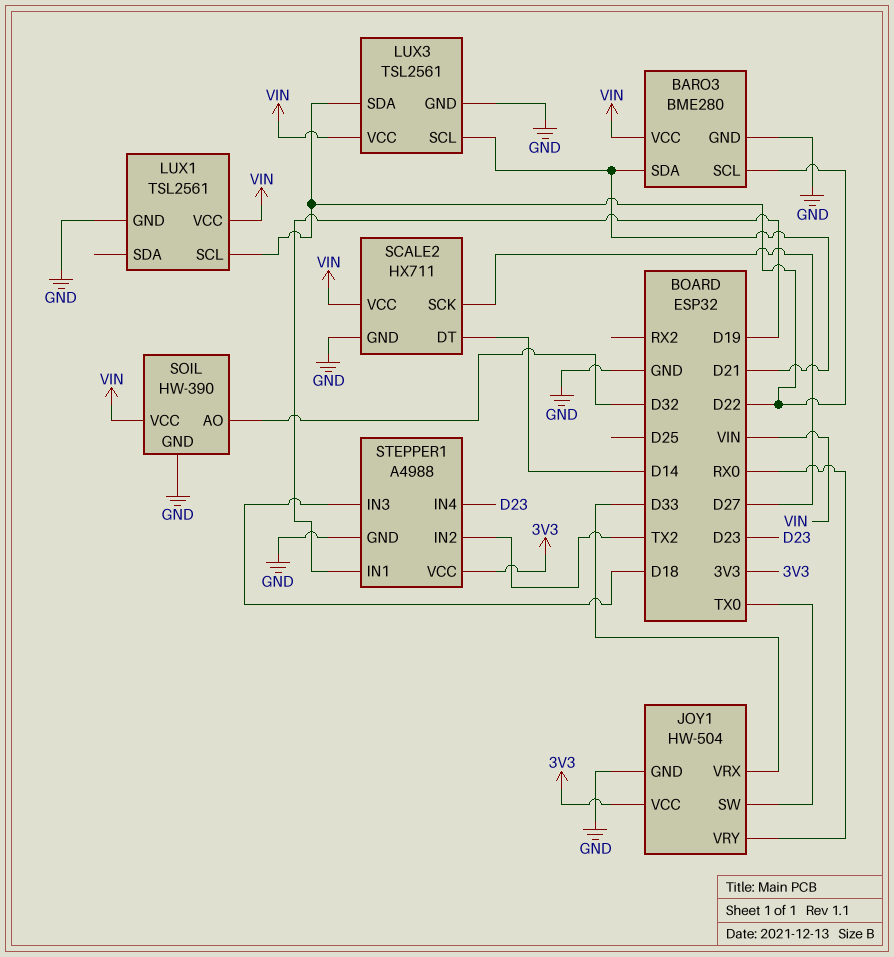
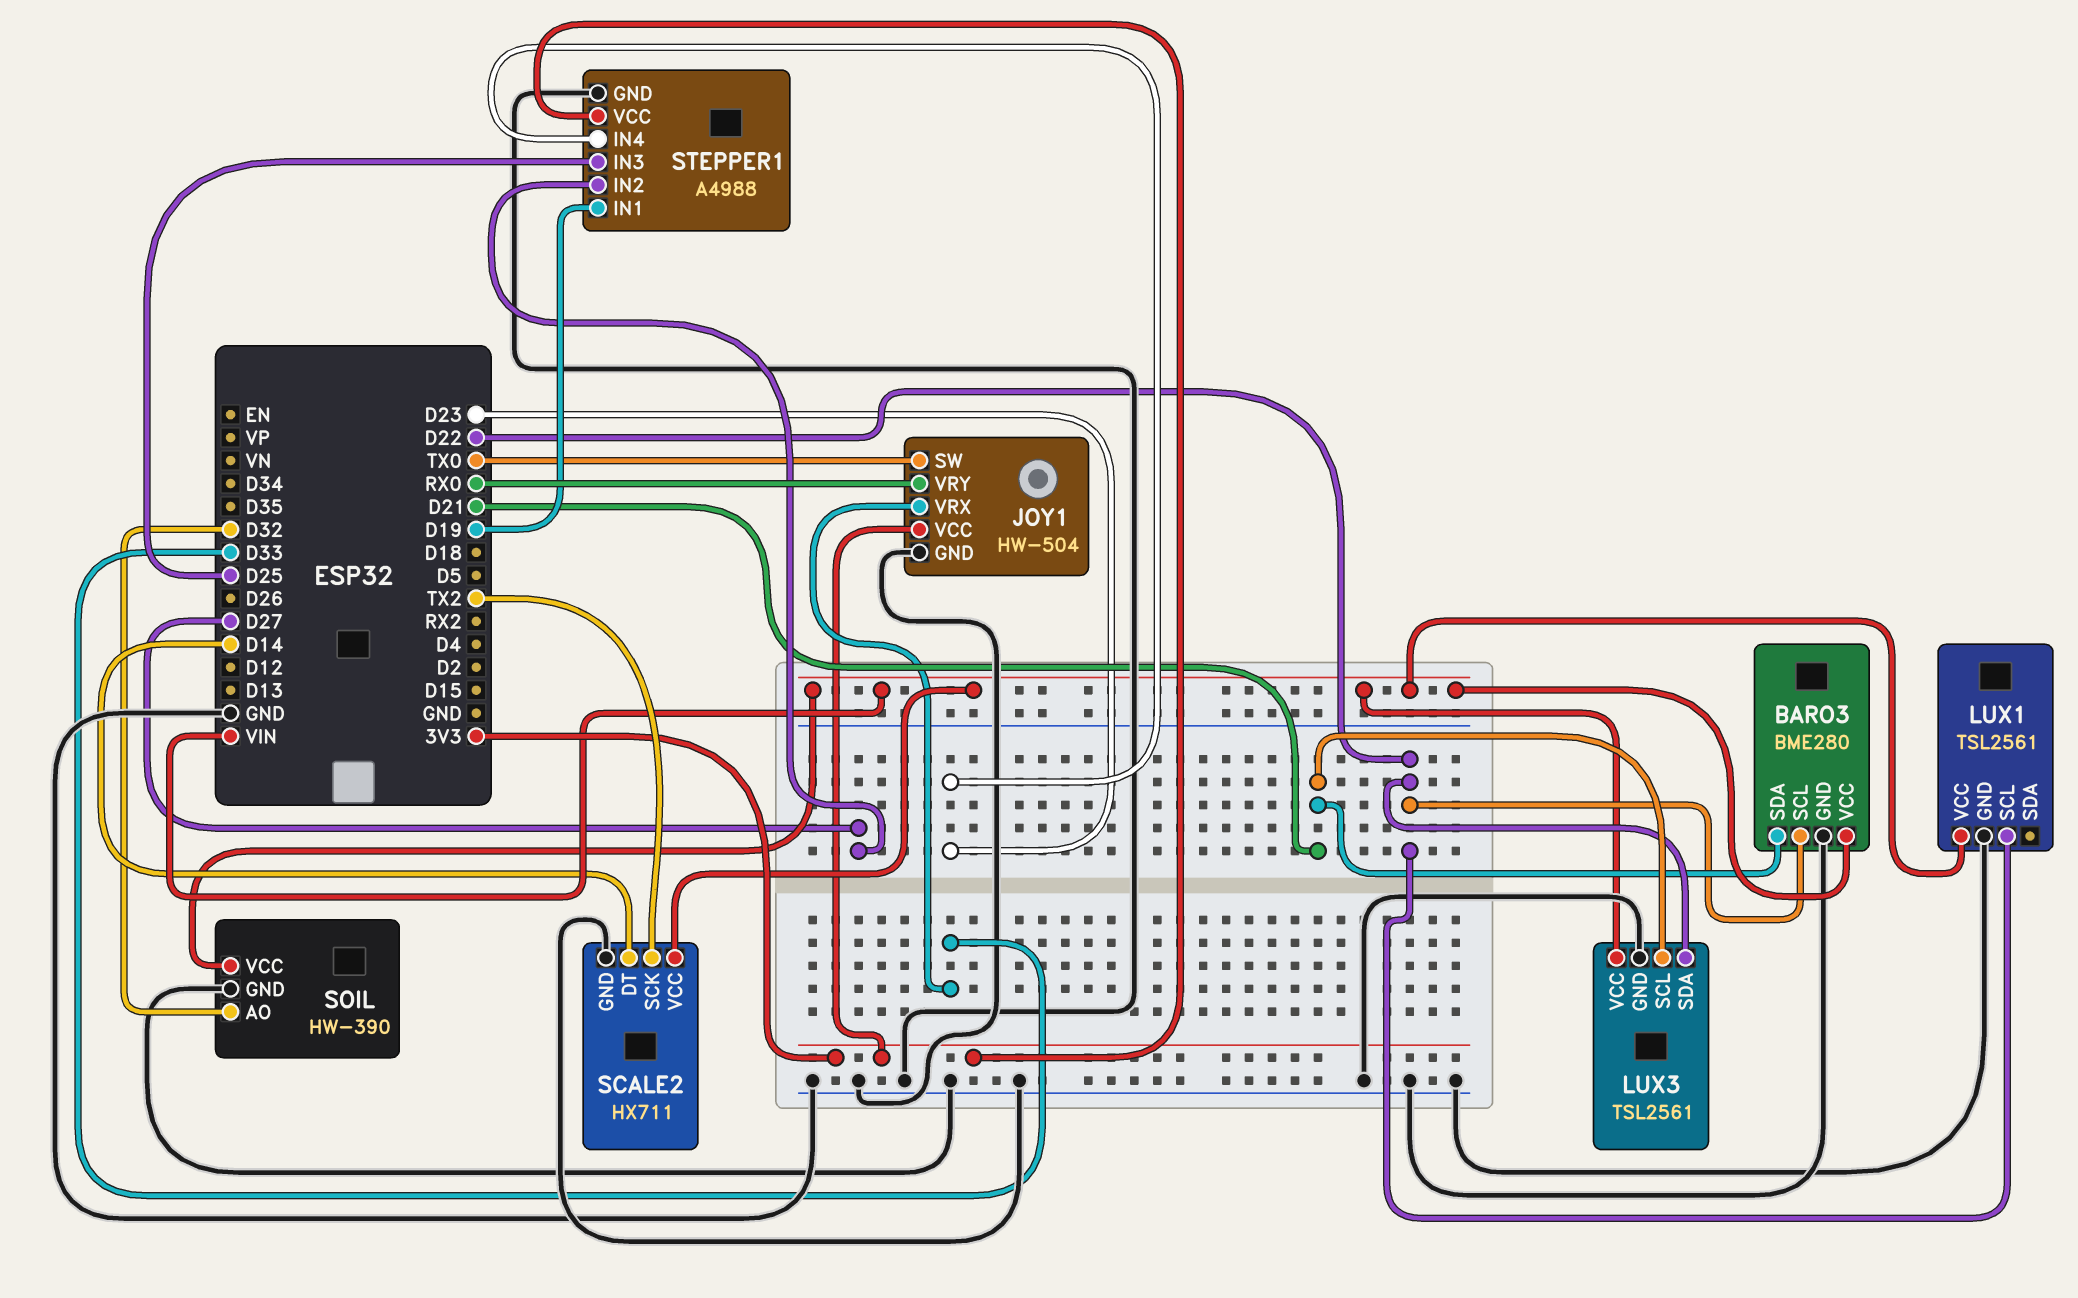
SCALE2 pin SCK: D27 -> TX2
STEPPER1 pin IN2: TX2 -> D27
STEPPER1 pin IN3: D18 -> D25

